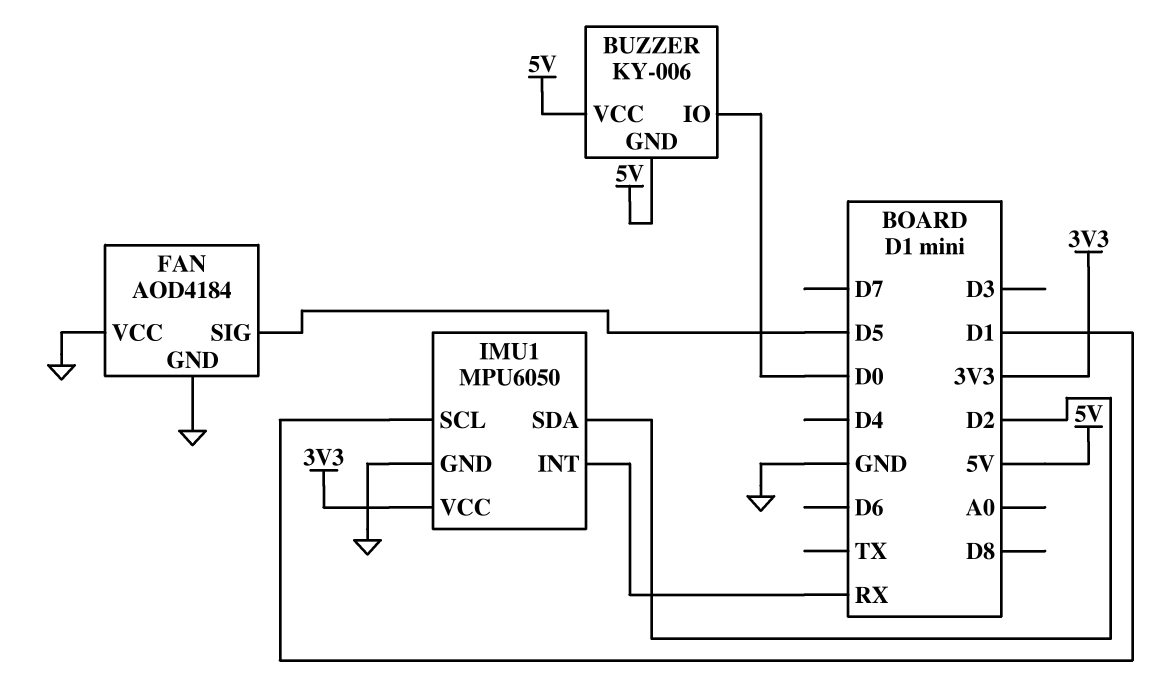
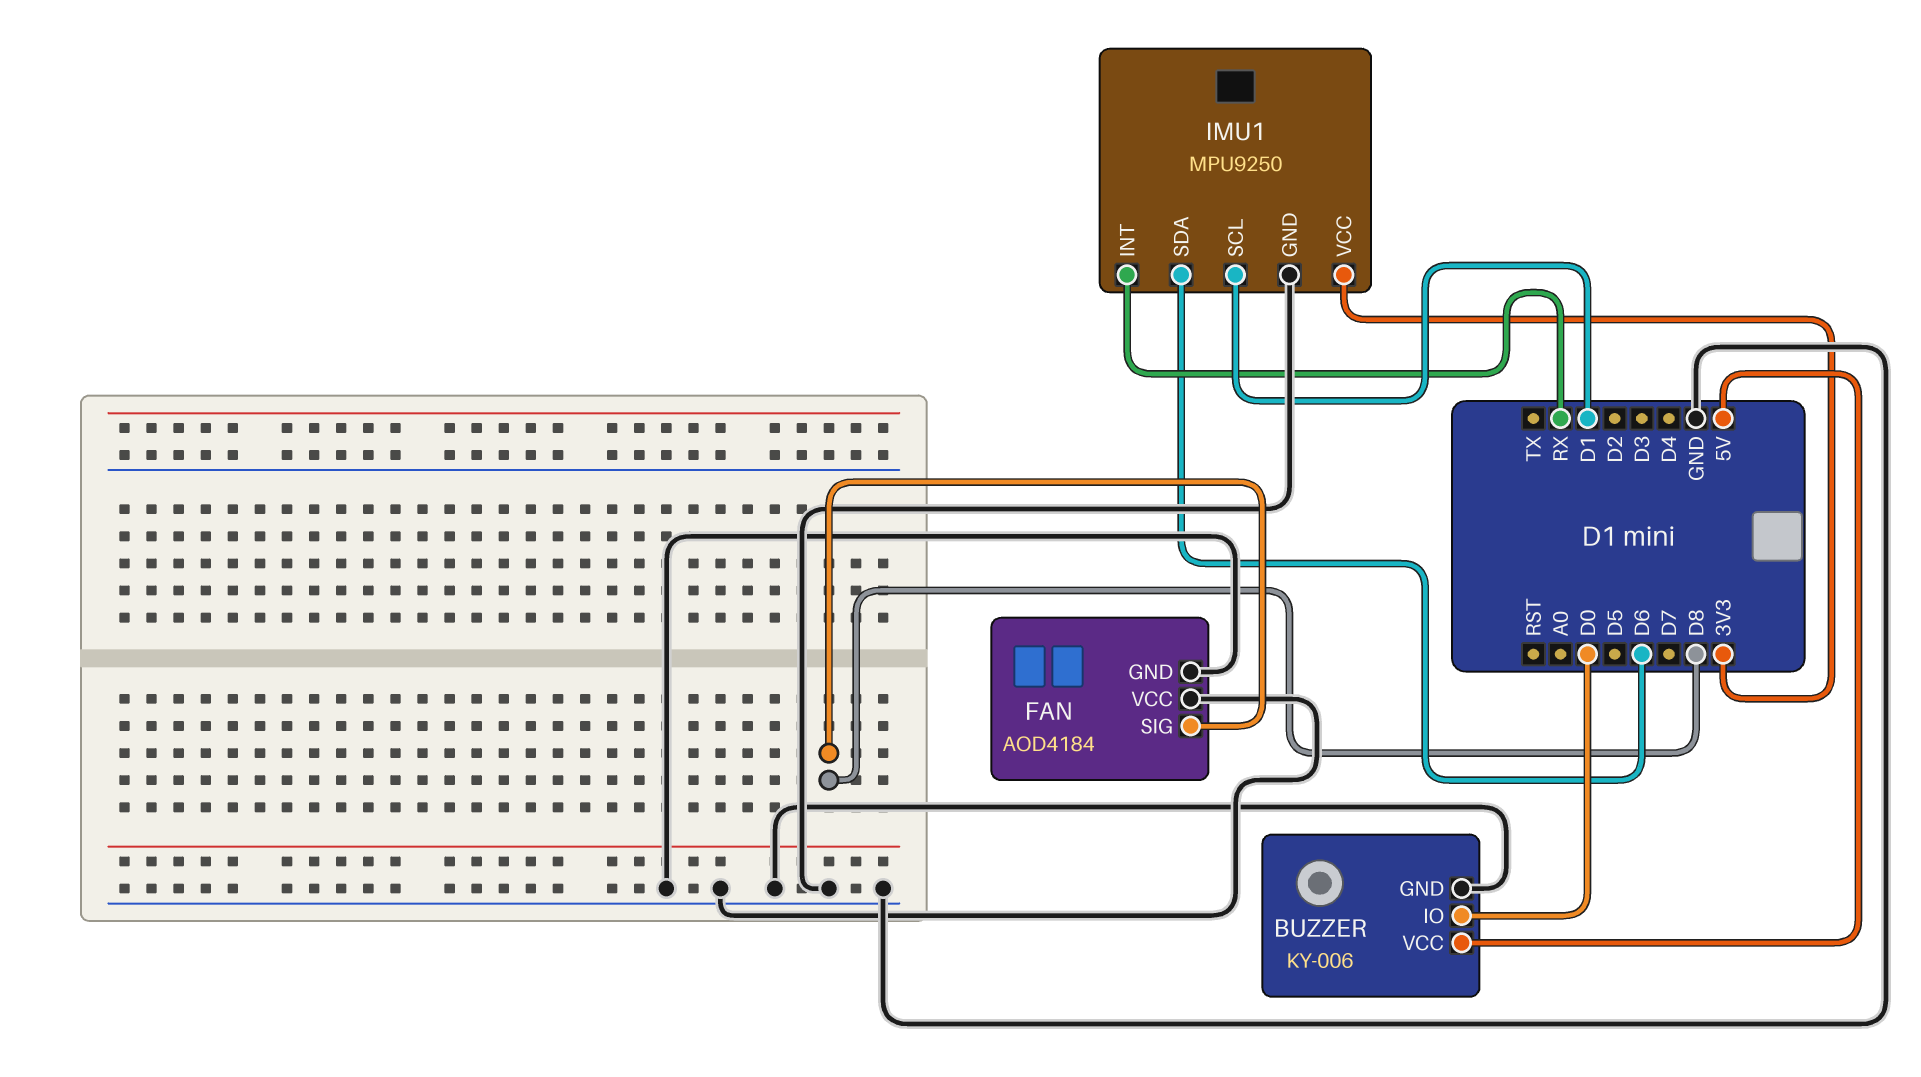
BUZZER pin GND: 5V -> GND
FAN pin SIG: D5 -> D8
IMU1: MPU6050 -> MPU9250
IMU1 pin SDA: D2 -> D6

